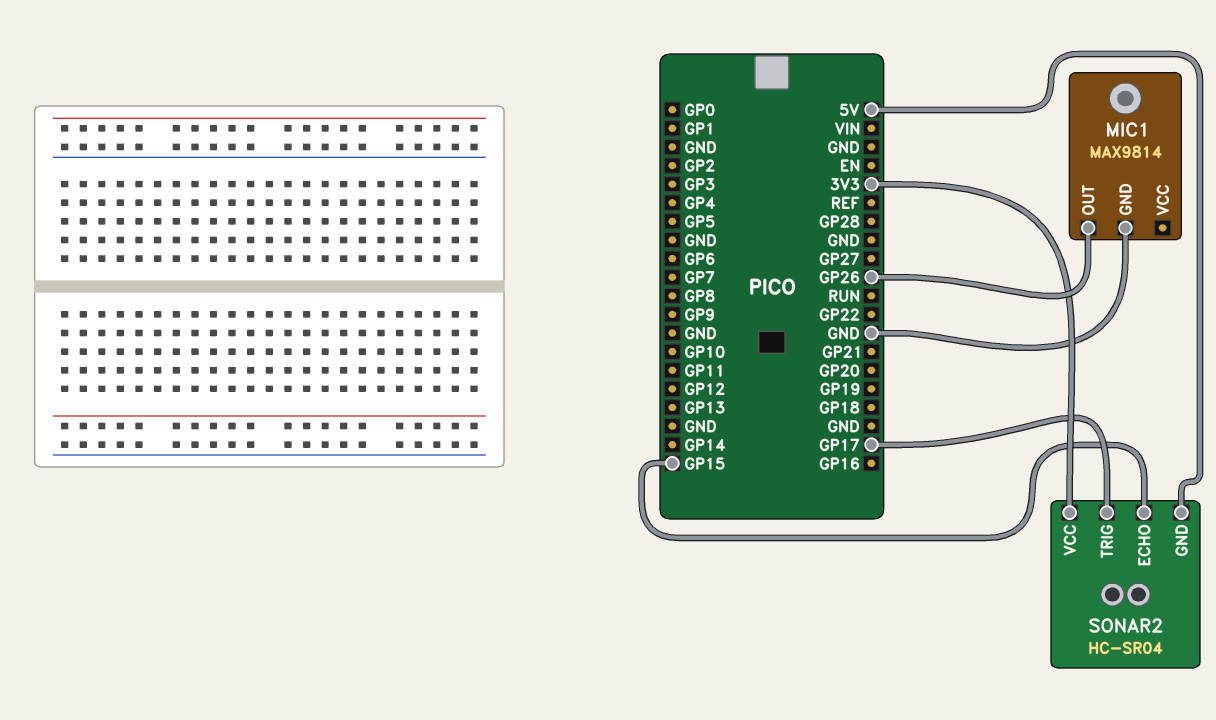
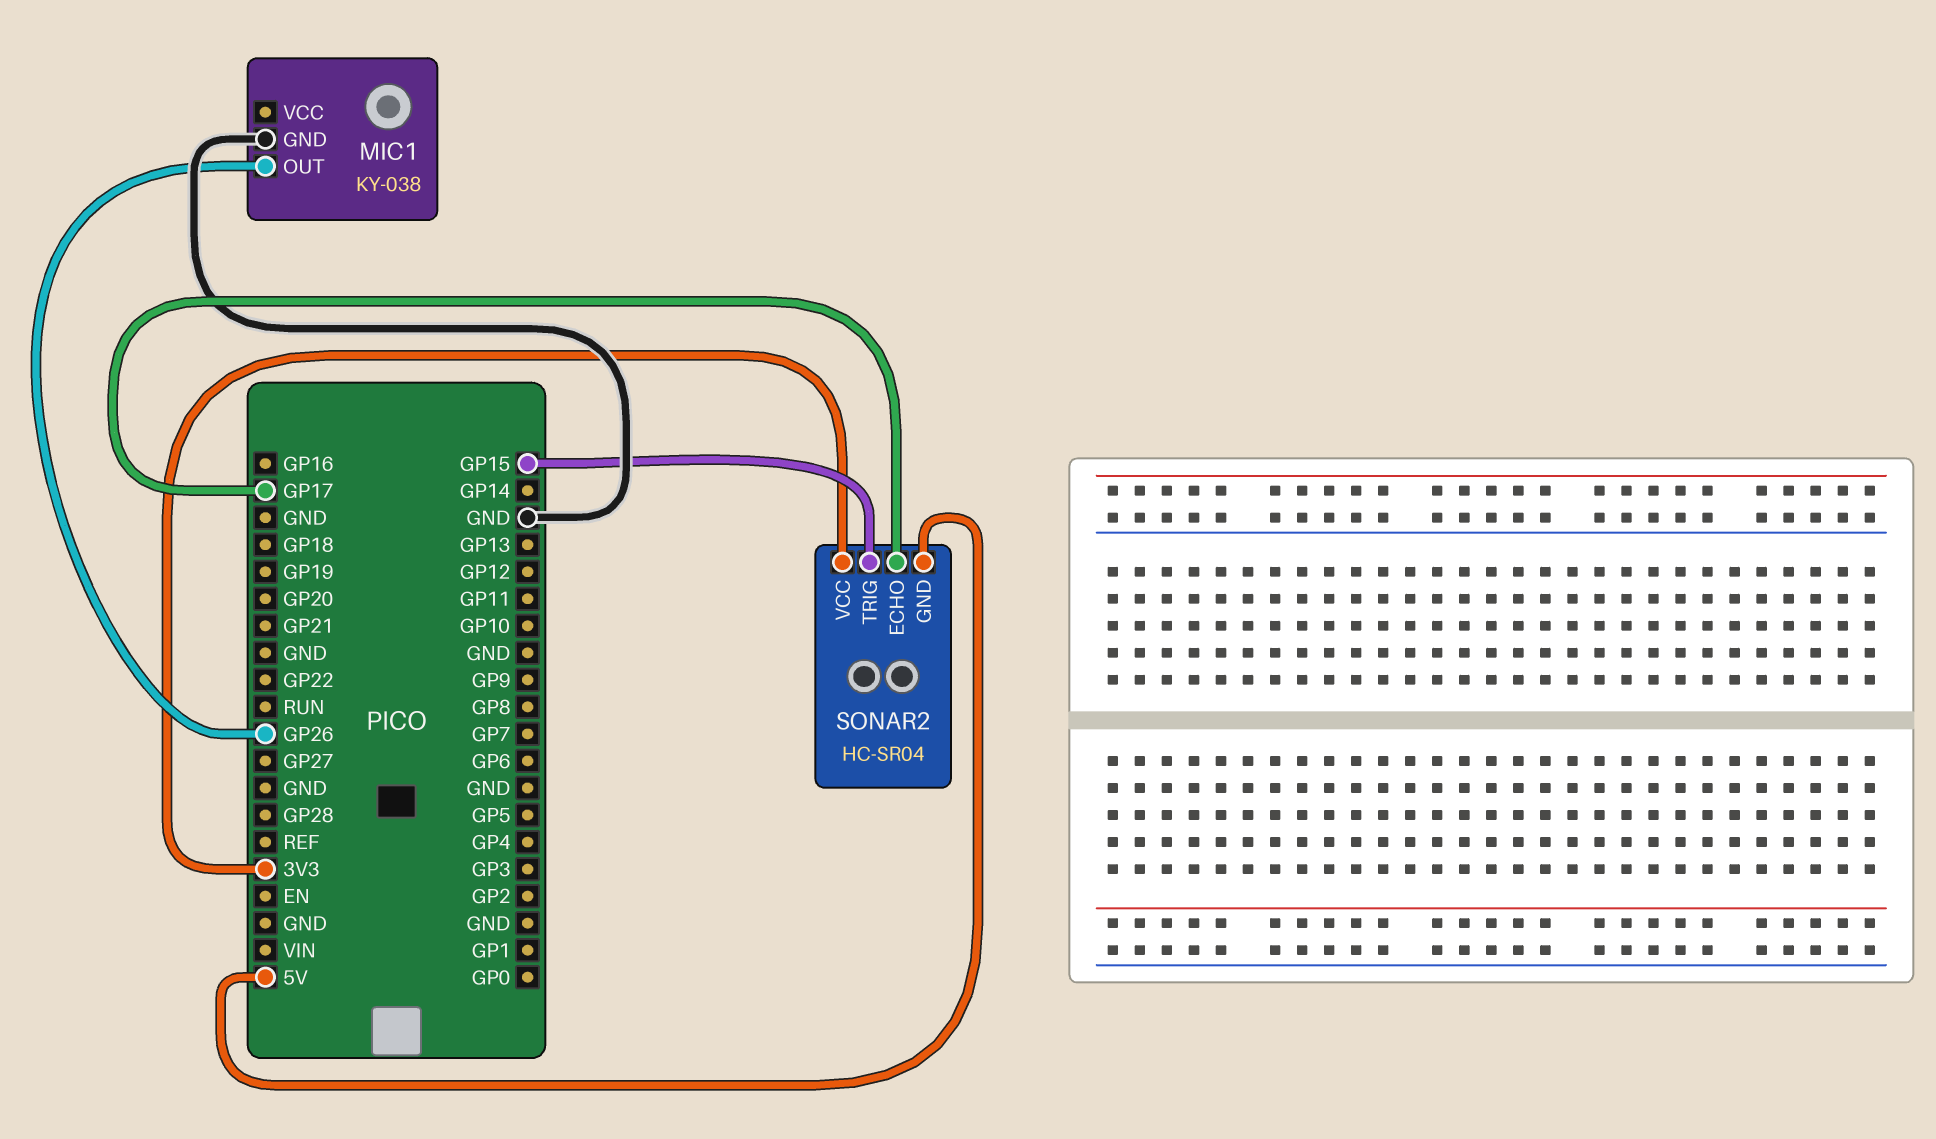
MIC1: MAX9814 -> KY-038
SONAR2 pin ECHO: GP15 -> GP17
SONAR2 pin TRIG: GP17 -> GP15

